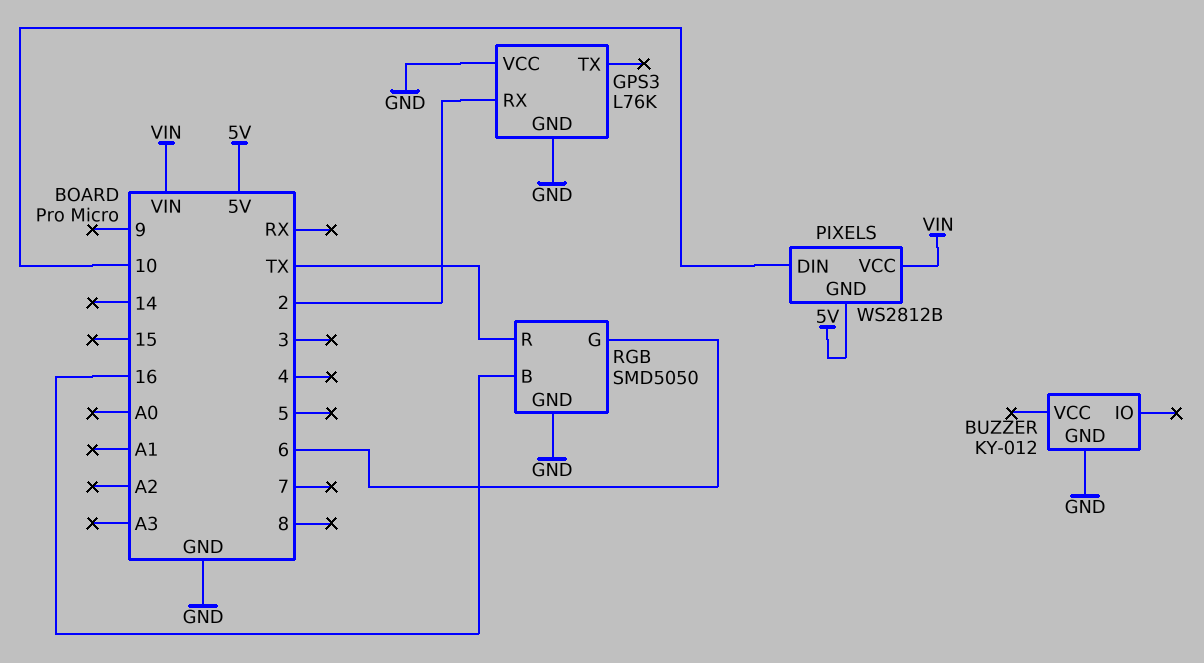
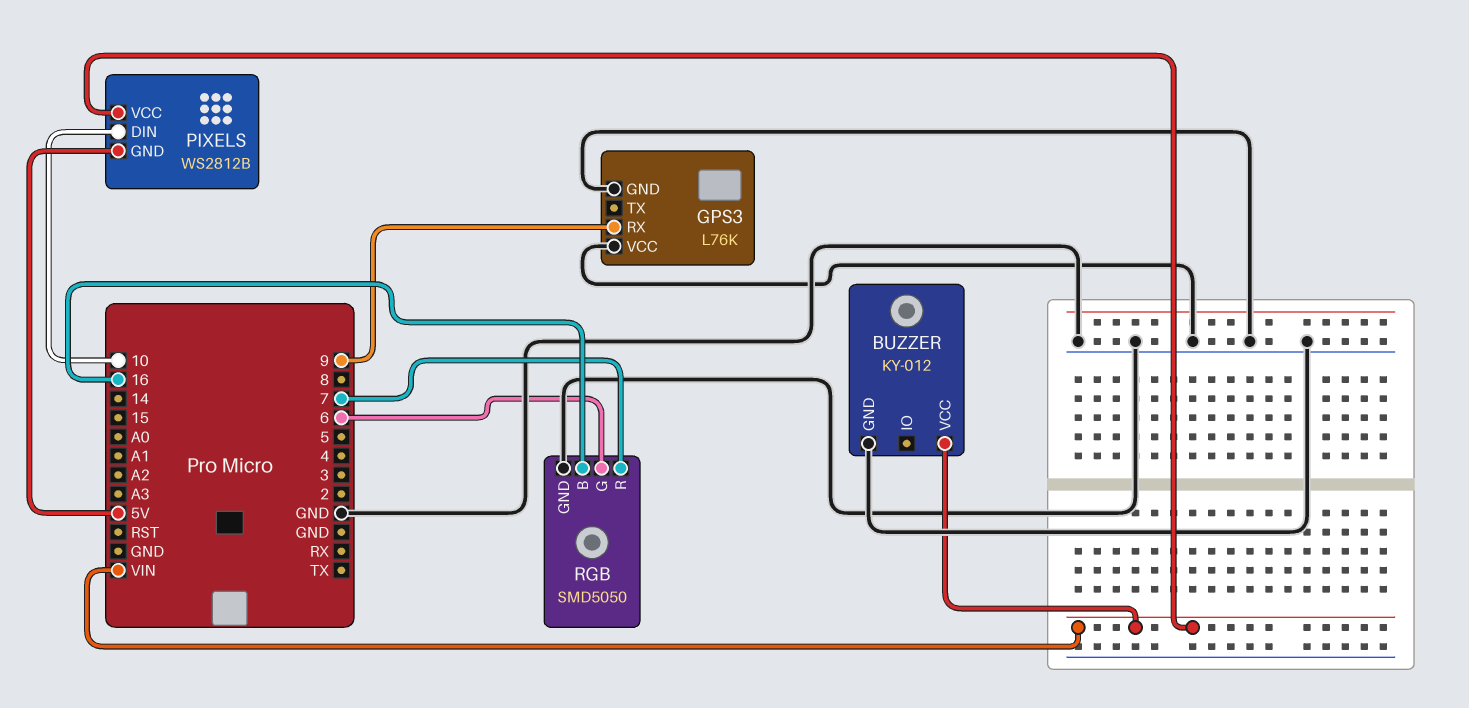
BUZZER pin VCC: none -> VIN
GPS3 pin RX: 2 -> 9
RGB pin R: TX -> 7

